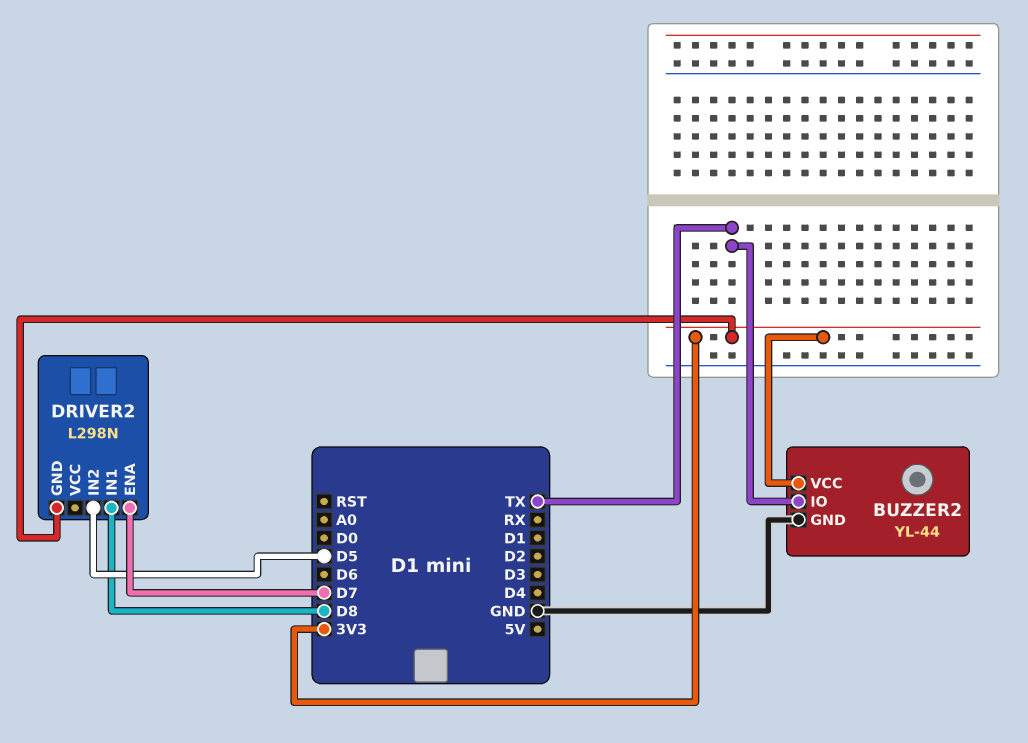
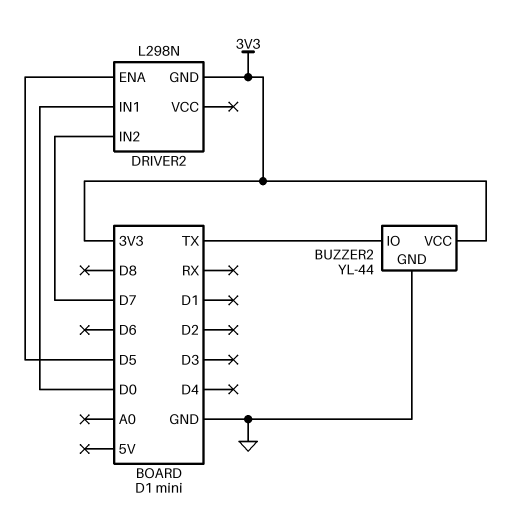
DRIVER2 pin ENA: D7 -> D5
DRIVER2 pin IN1: D8 -> D0
DRIVER2 pin IN2: D5 -> D7

